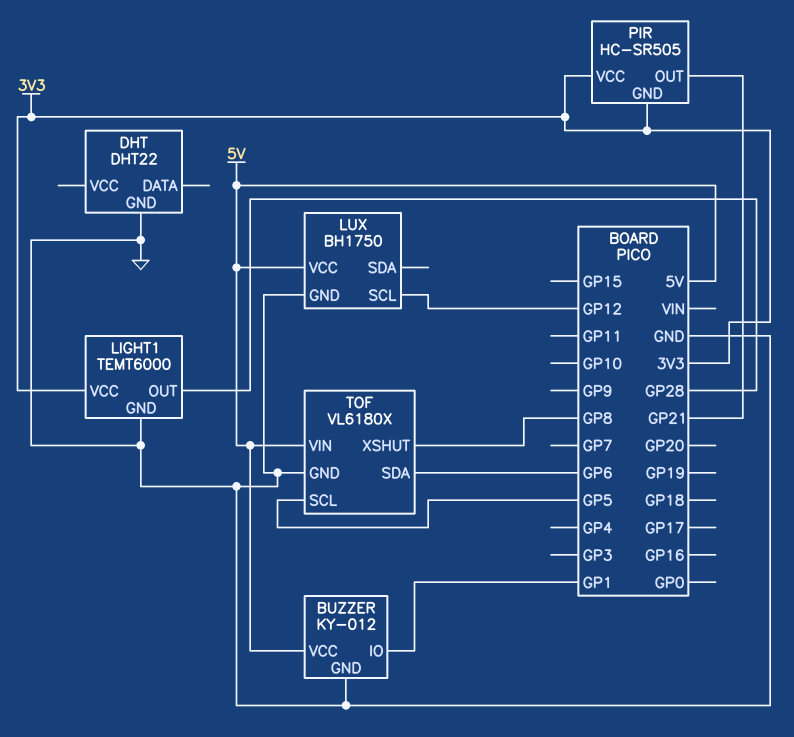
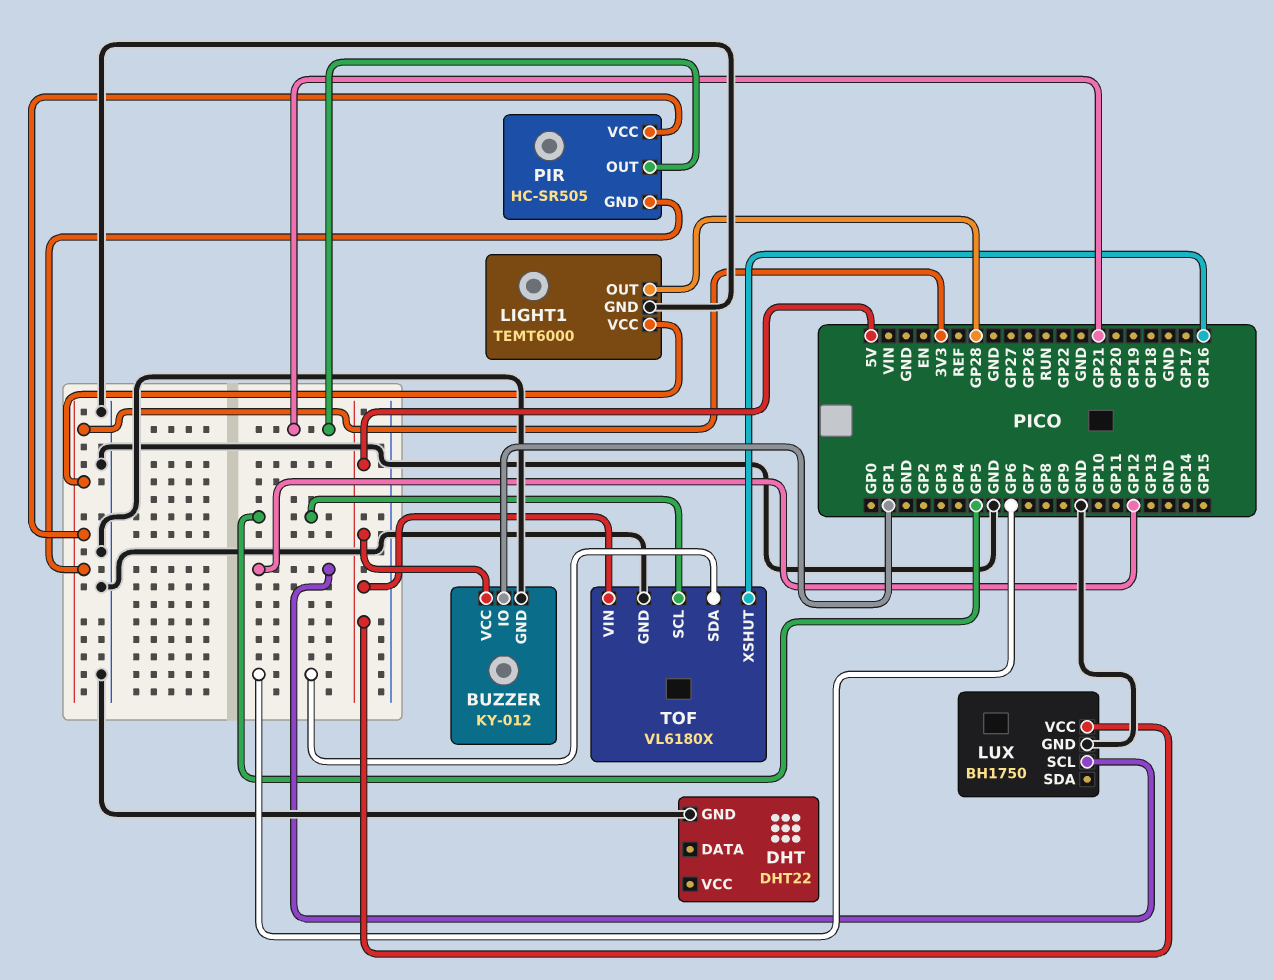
TOF pin XSHUT: GP8 -> GP16

